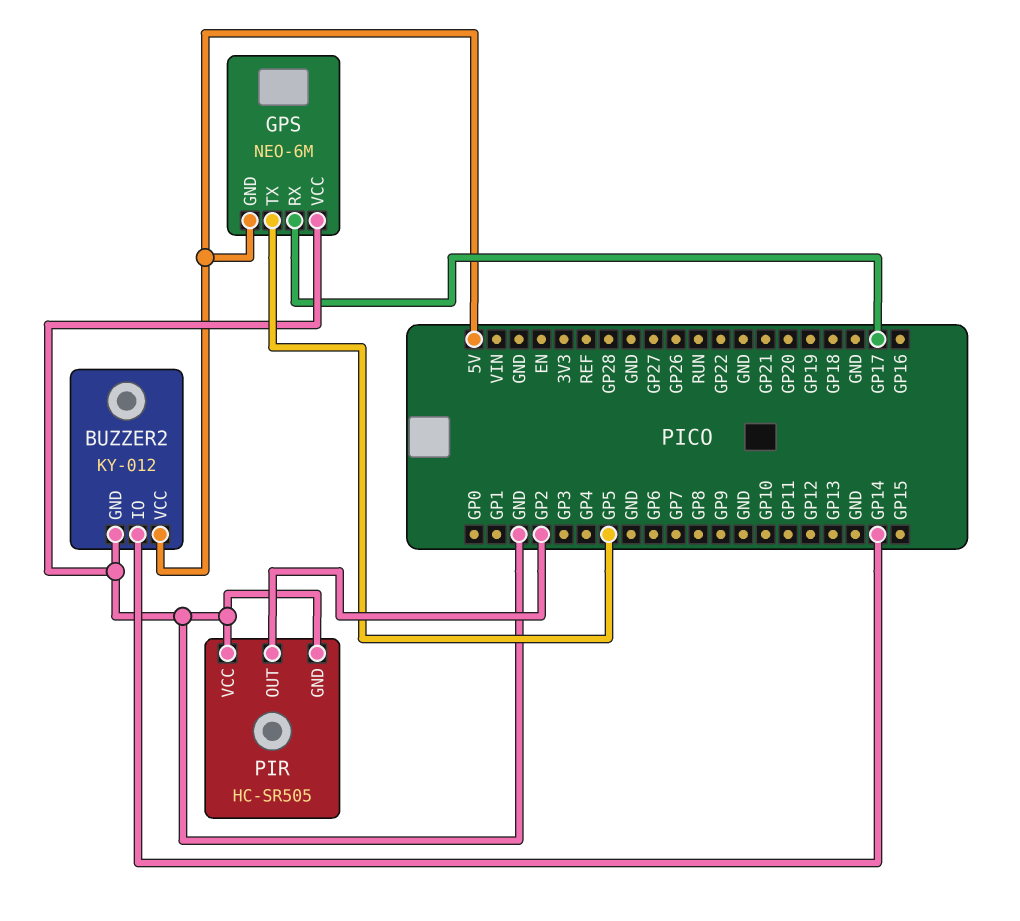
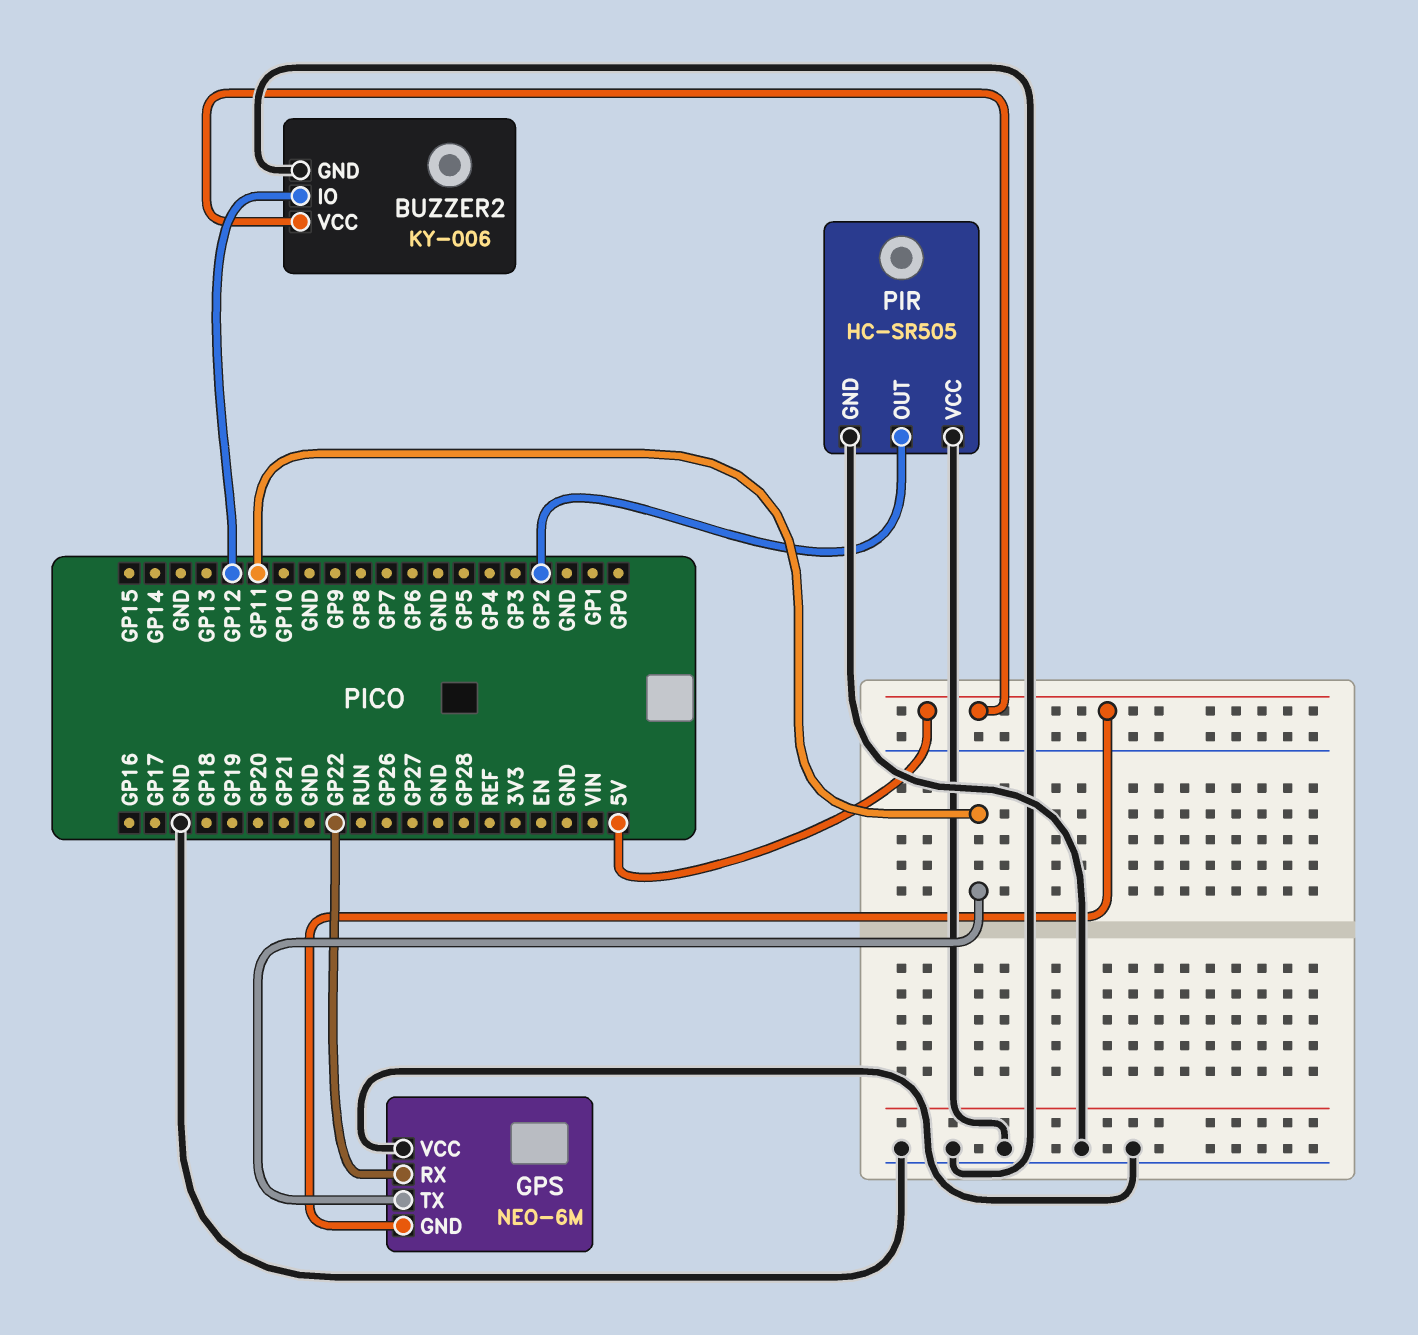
BUZZER2: KY-012 -> KY-006
BUZZER2 pin IO: GP14 -> GP12
GPS pin RX: GP17 -> GP22
GPS pin TX: GP5 -> GP11

